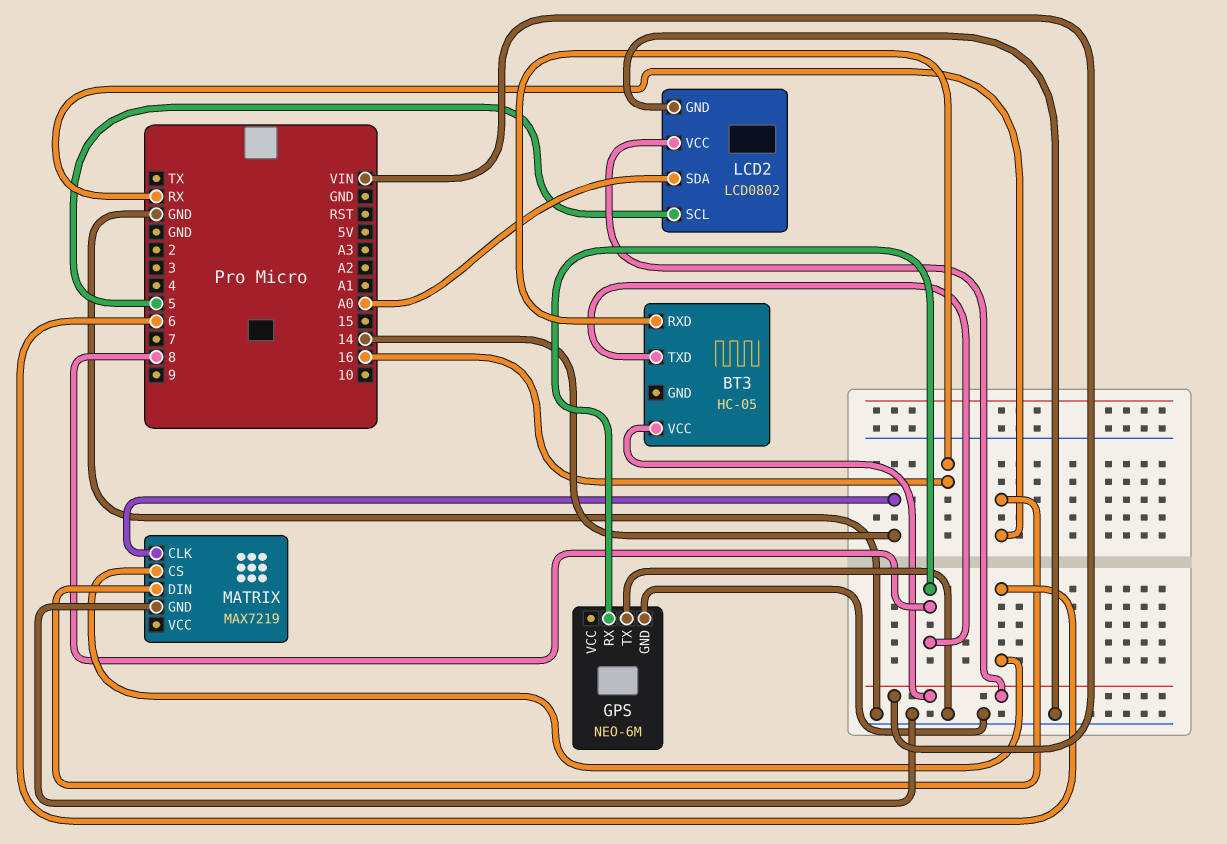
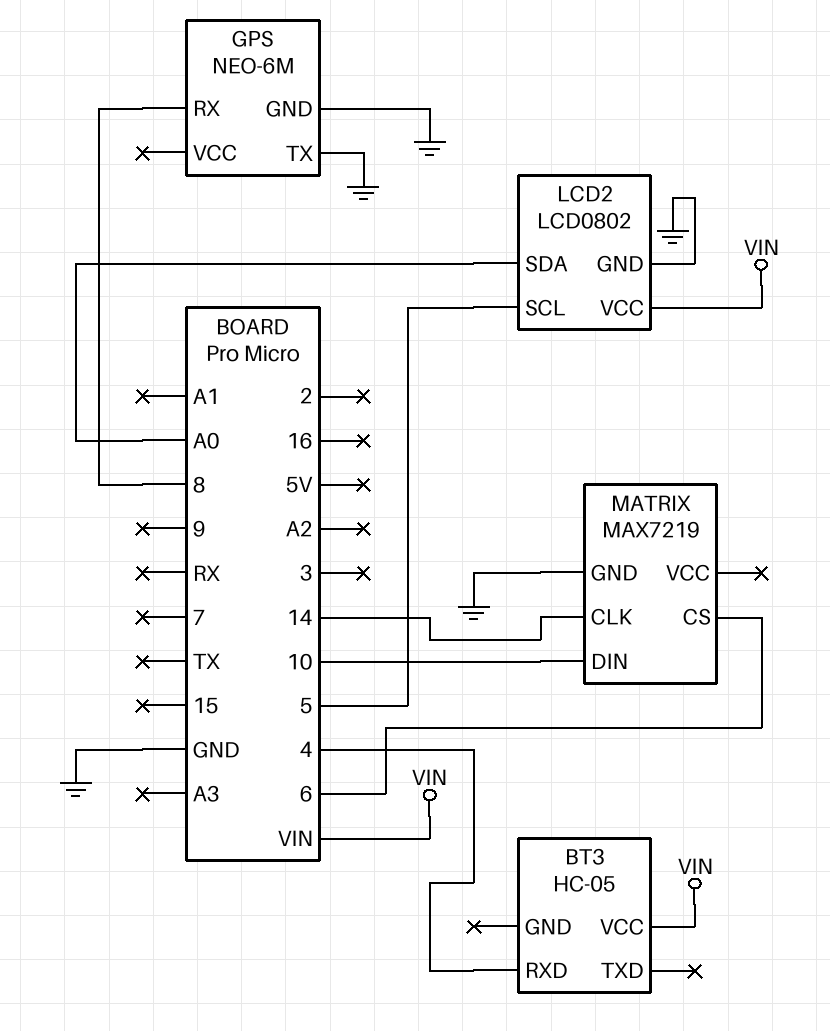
BT3 pin RXD: 16 -> 4
BT3 pin TXD: 8 -> none
MATRIX pin DIN: RX -> 10

